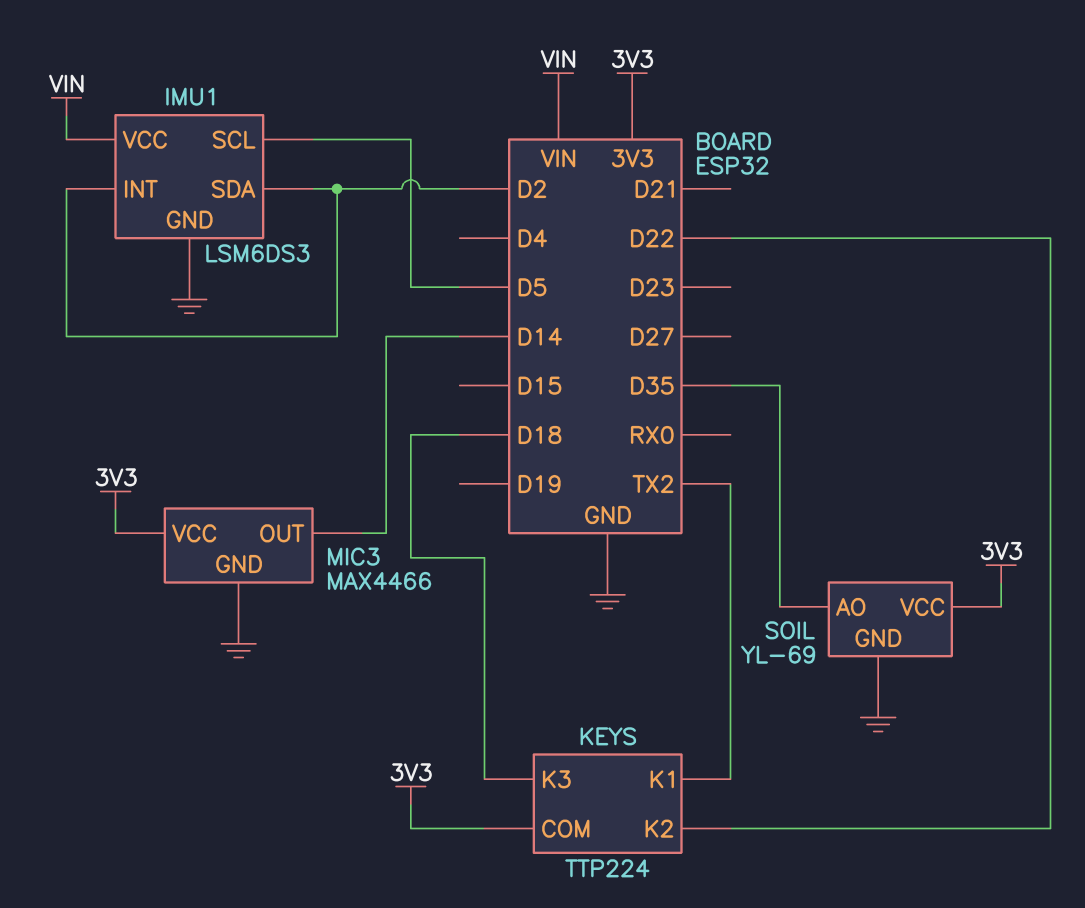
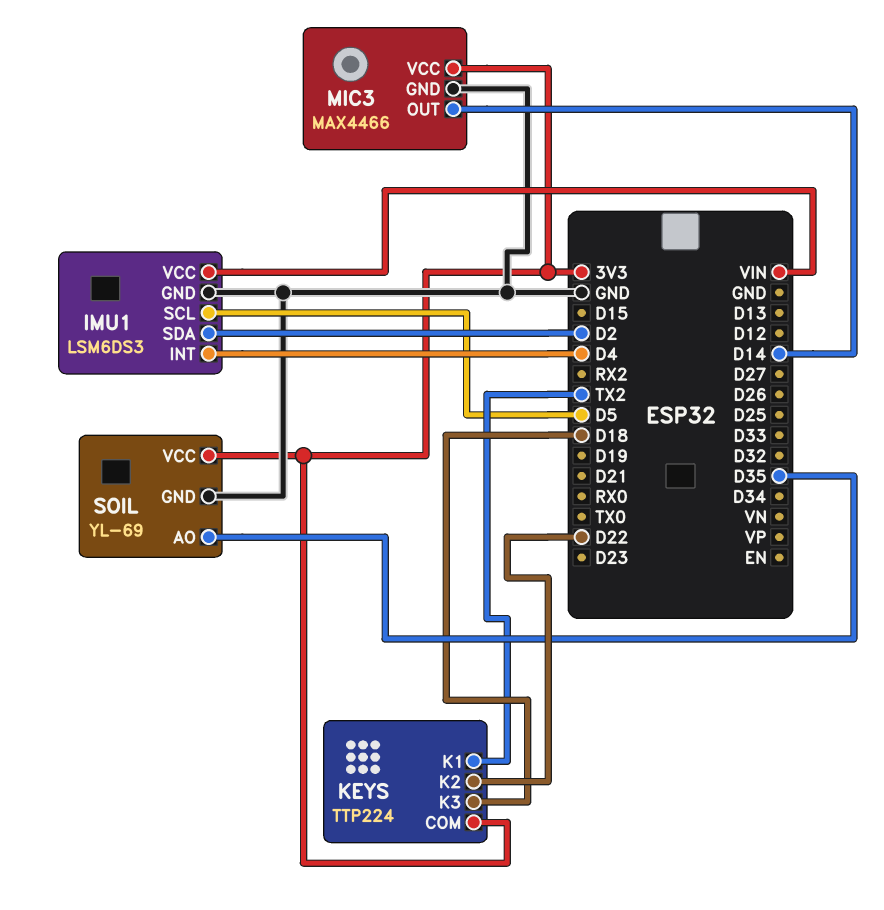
IMU1 pin INT: D2 -> D4

